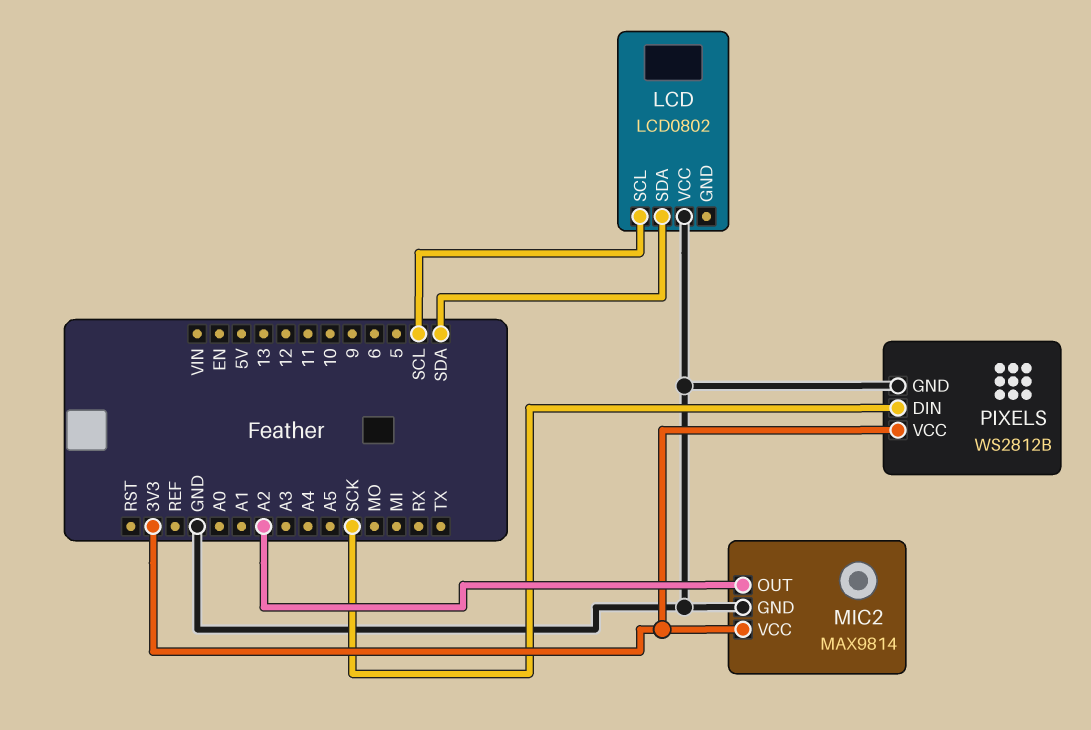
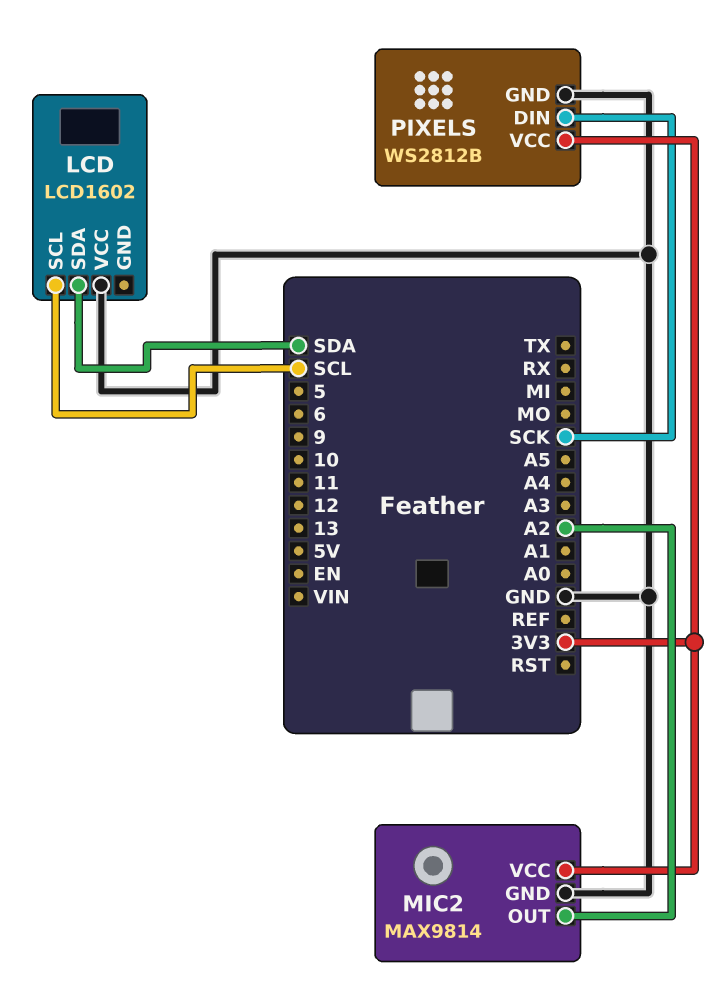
LCD: LCD0802 -> LCD1602

